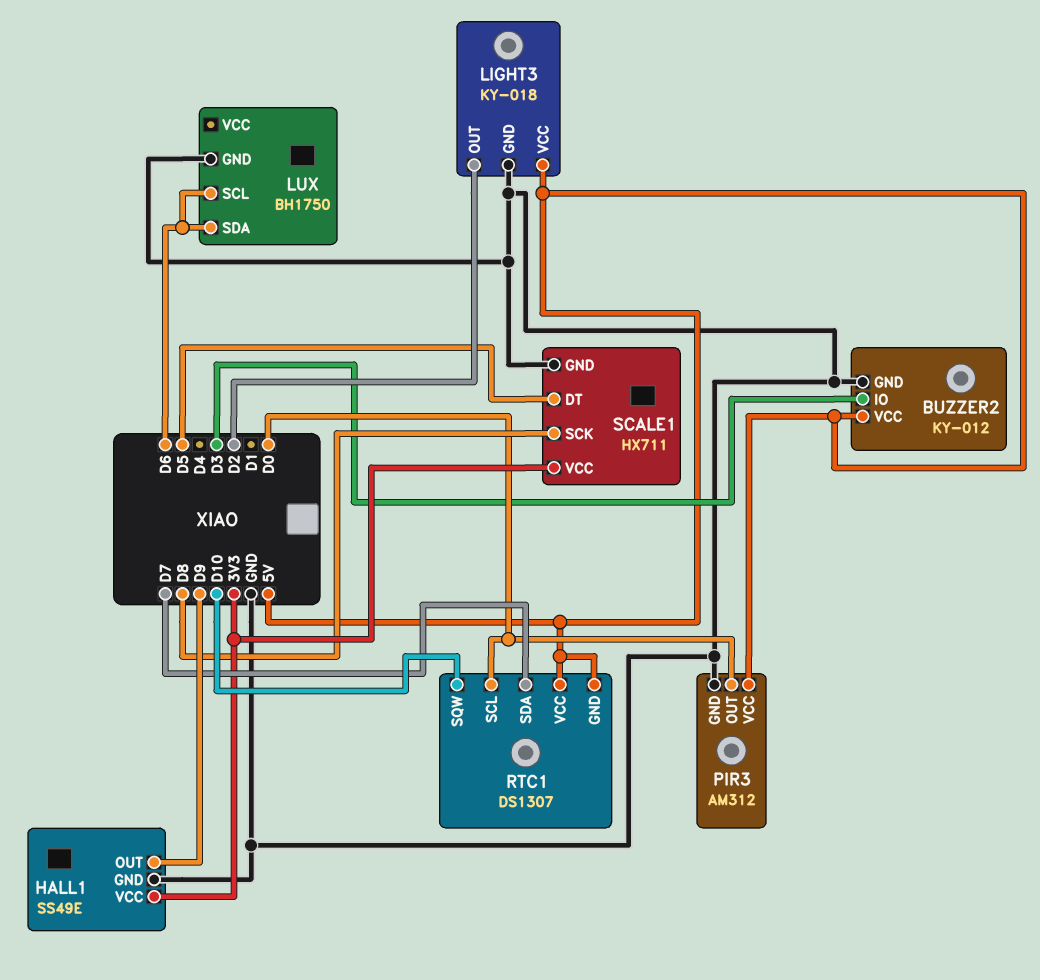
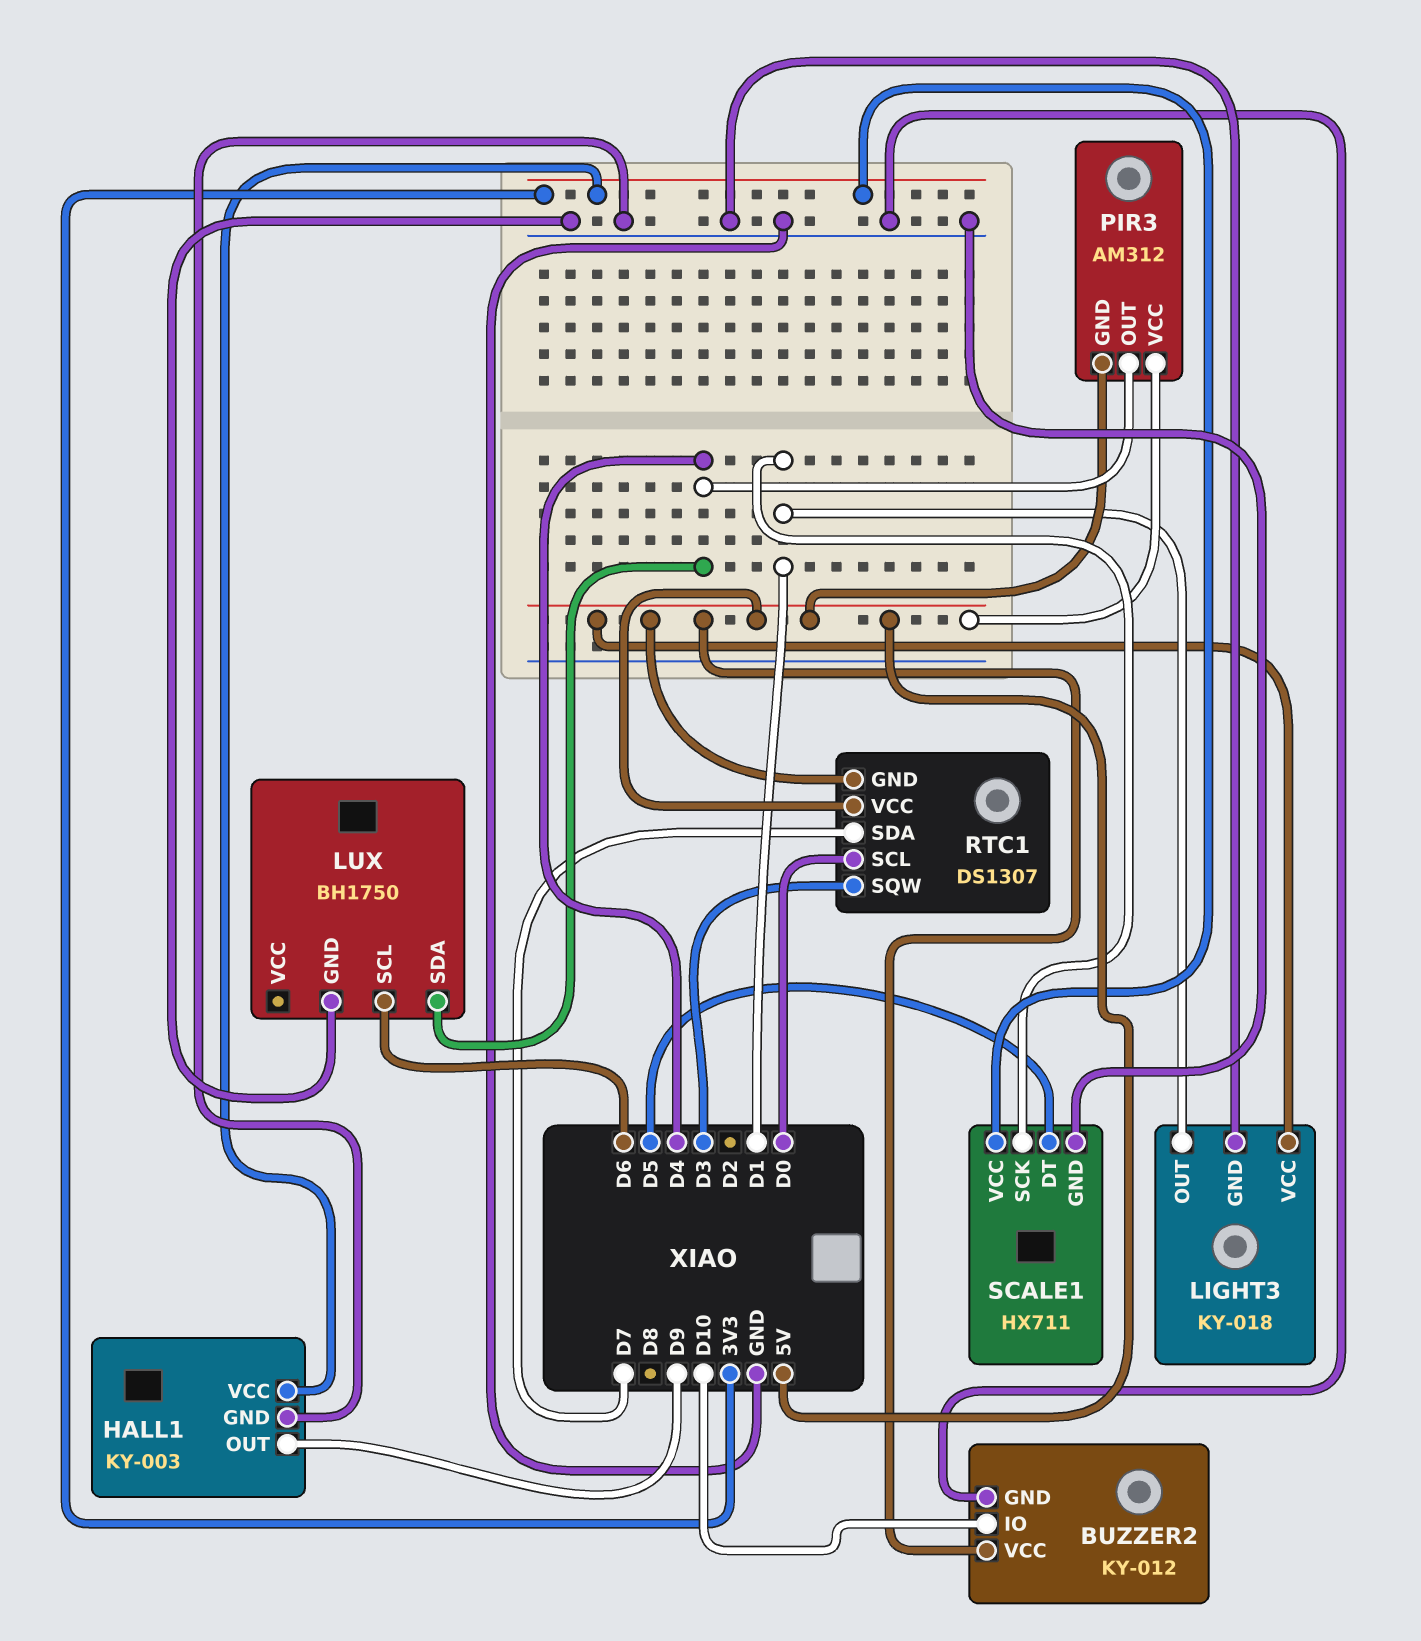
BUZZER2 pin IO: D3 -> D10
HALL1: SS49E -> KY-003
LIGHT3 pin OUT: D2 -> D1
LUX pin SDA: D6 -> D4
PIR3 pin GND: GND -> 5V
PIR3 pin OUT: D0 -> D4
RTC1 pin SQW: D10 -> D3
SCALE1 pin SCK: D8 -> D1

